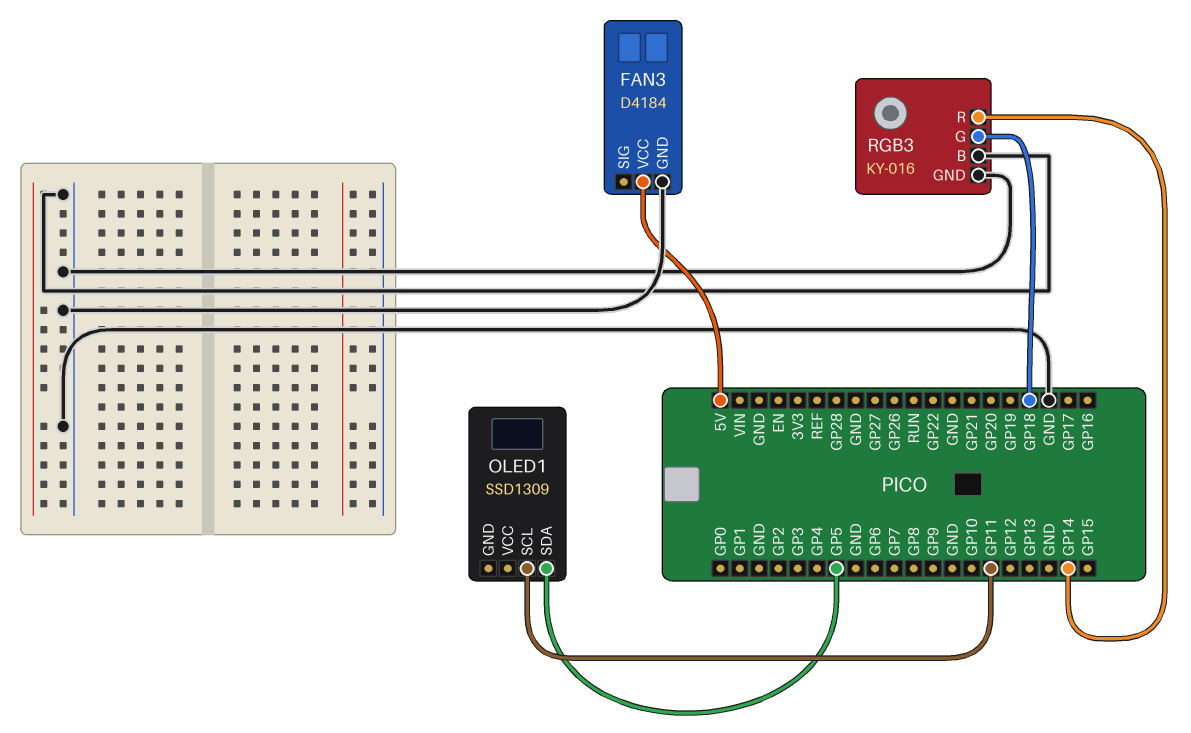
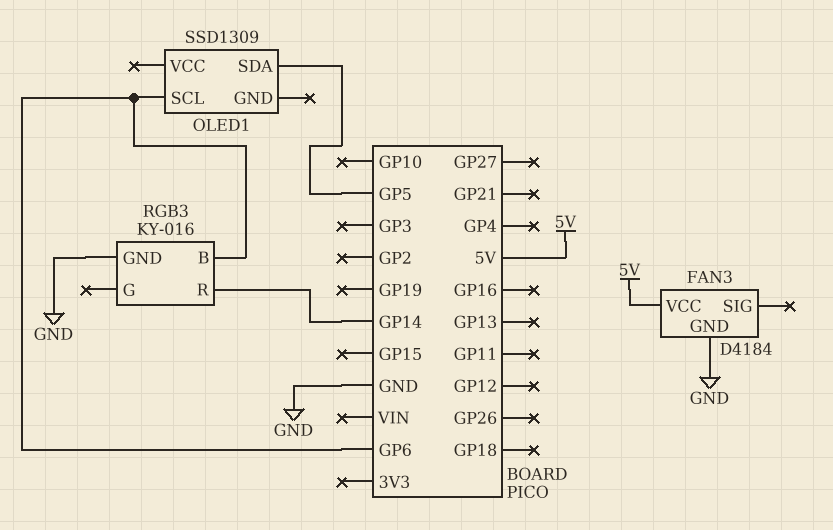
OLED1 pin SCL: GP11 -> GP6
RGB3 pin B: GND -> GP6
RGB3 pin G: GP18 -> none

